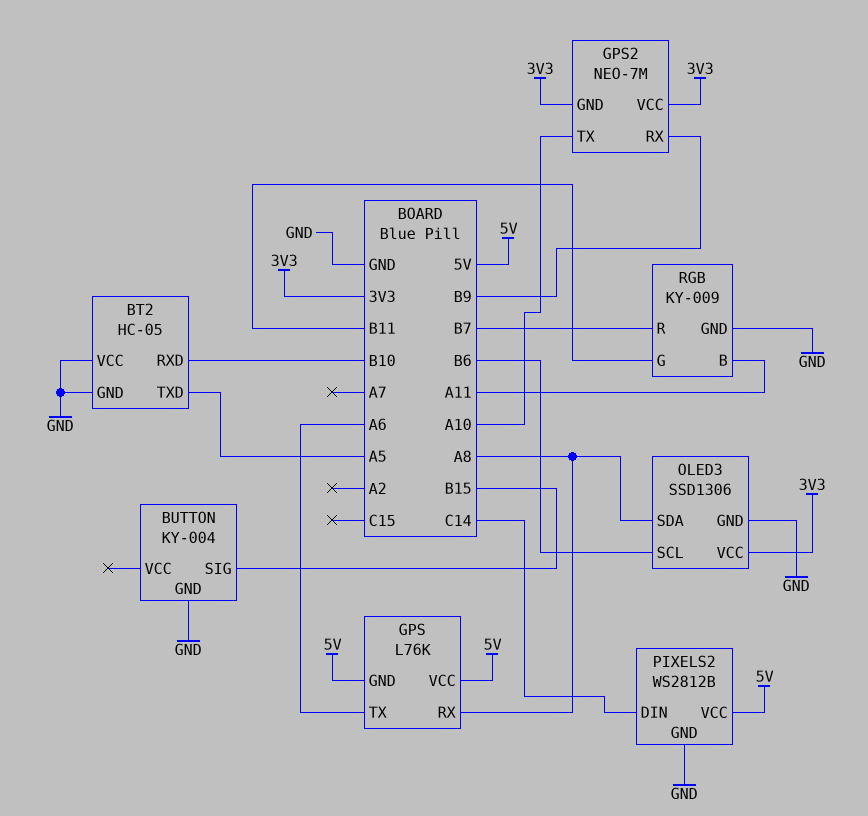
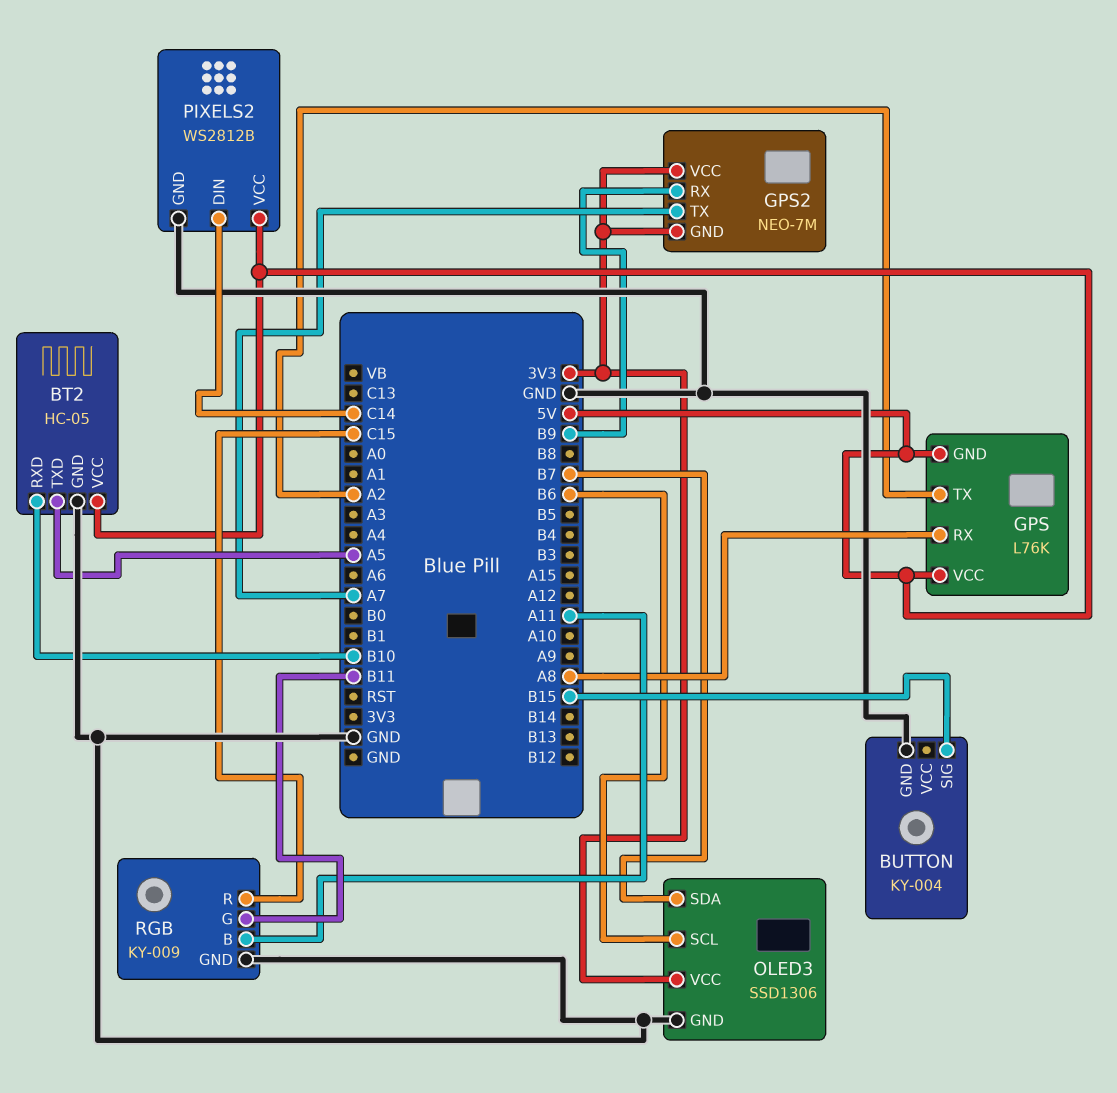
BT2 pin VCC: GND -> 5V
GPS pin TX: A6 -> A2
GPS2 pin TX: A10 -> A7
OLED3 pin SDA: A8 -> B7
RGB pin R: B7 -> C15

